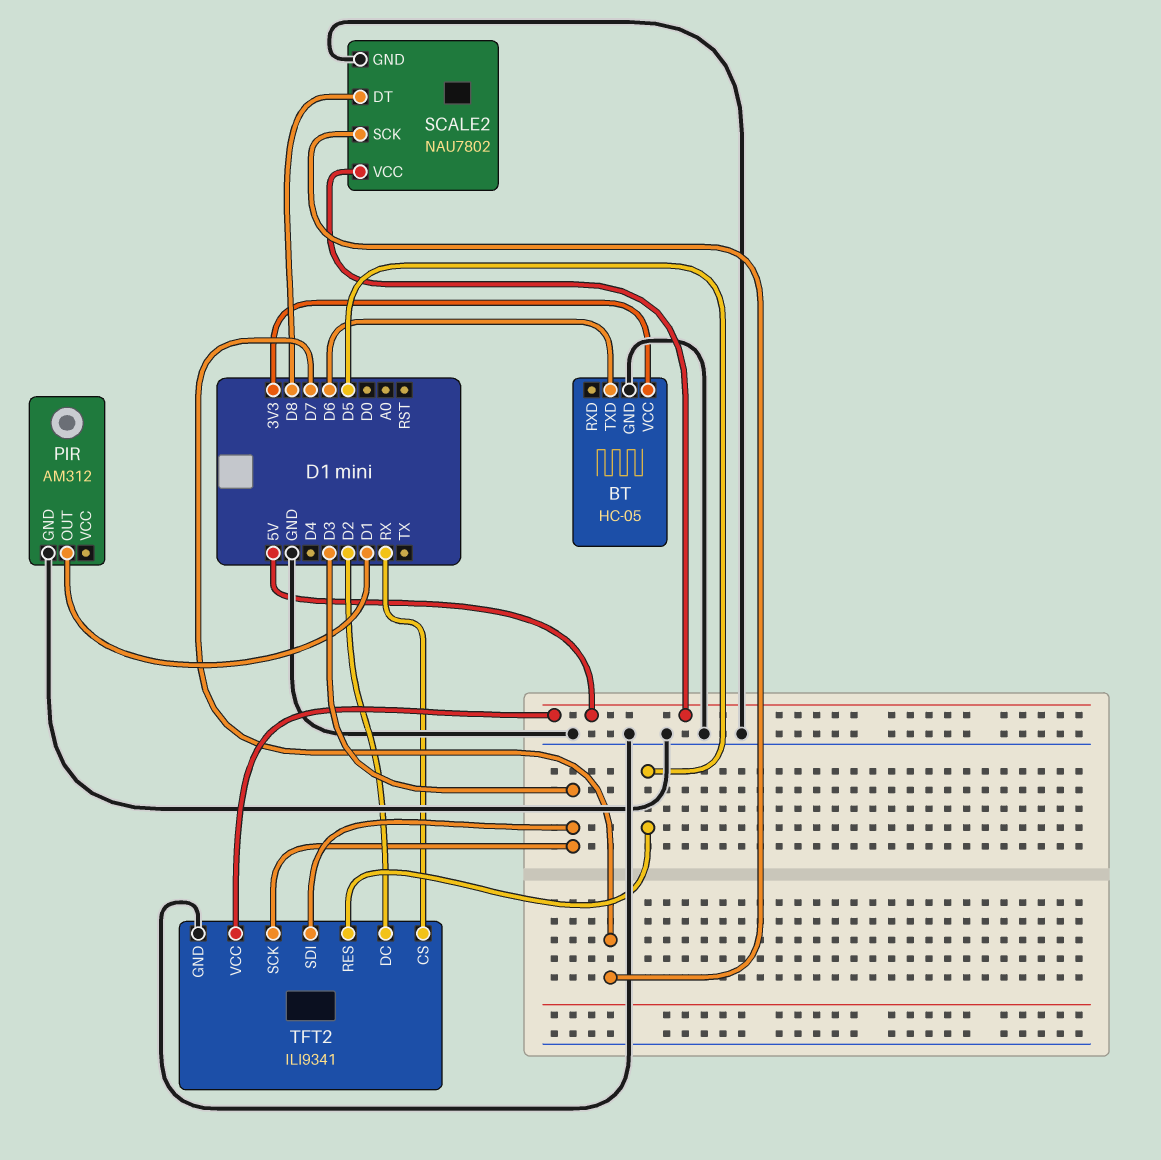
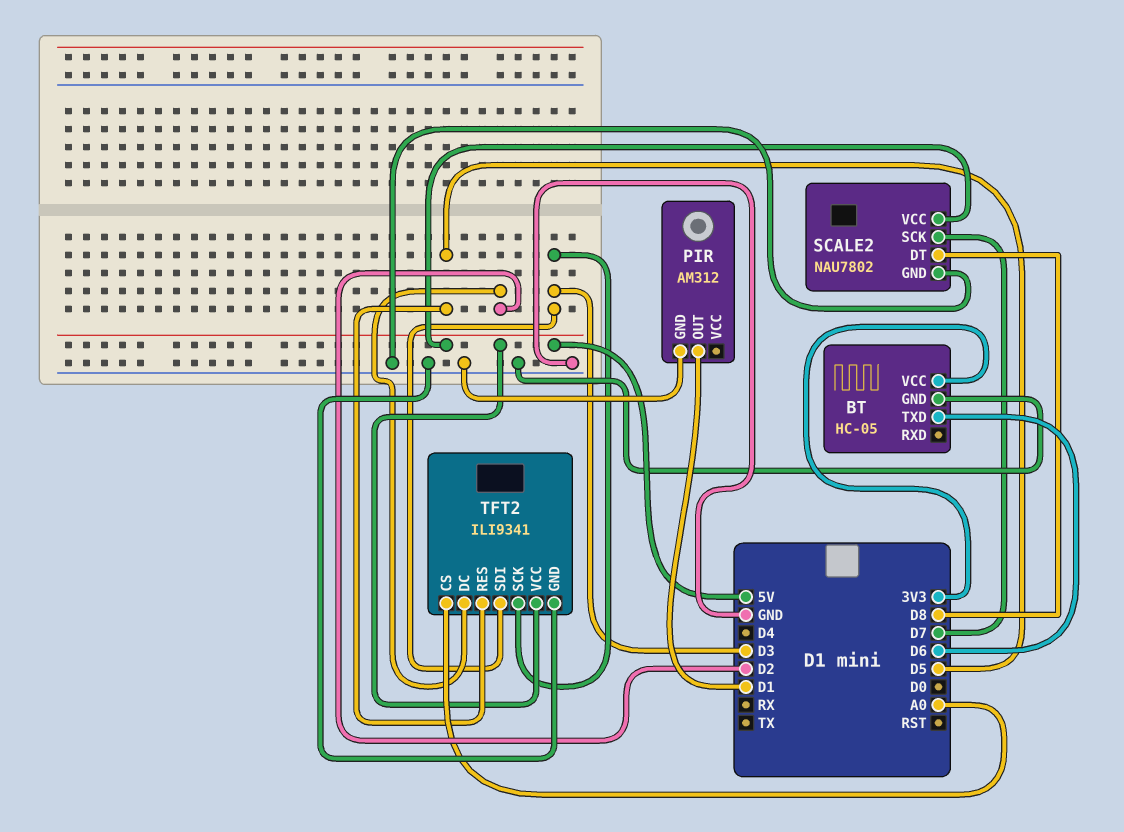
TFT2 pin CS: RX -> A0

